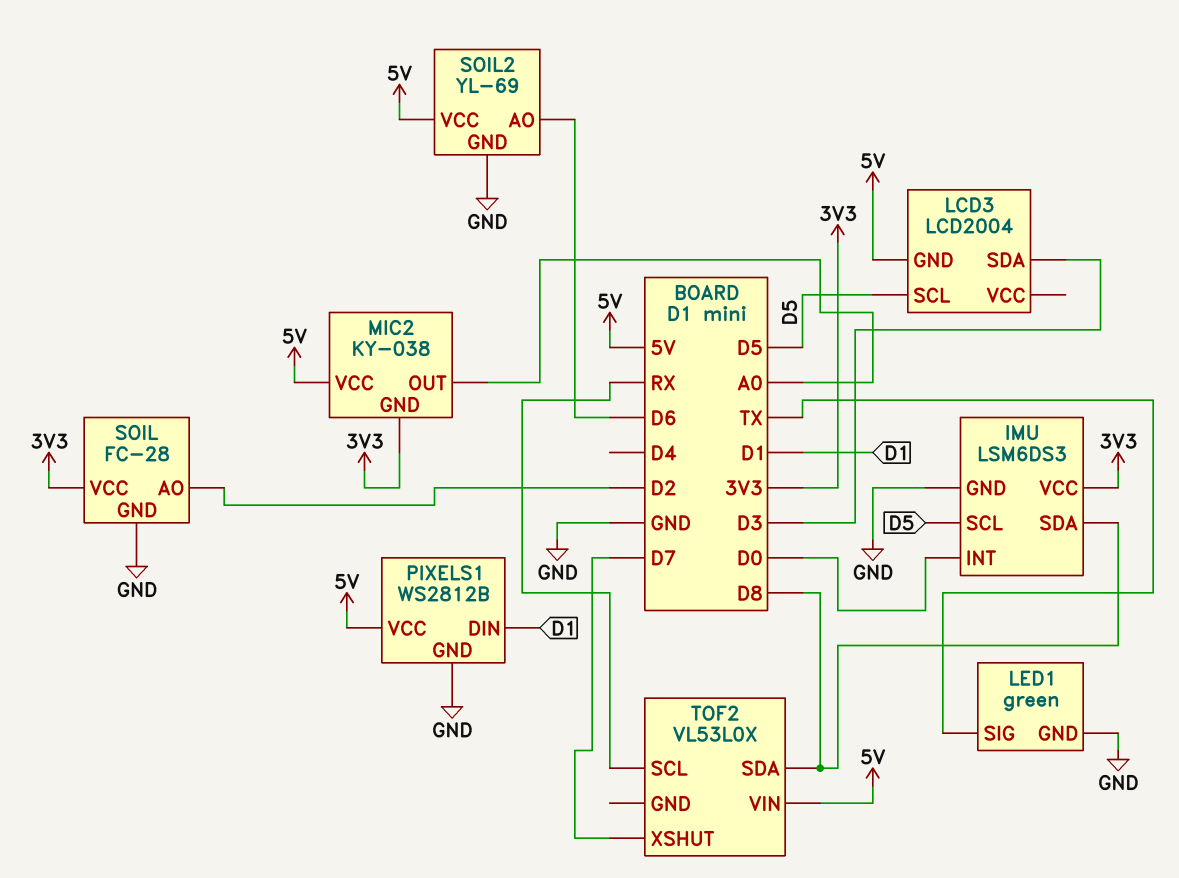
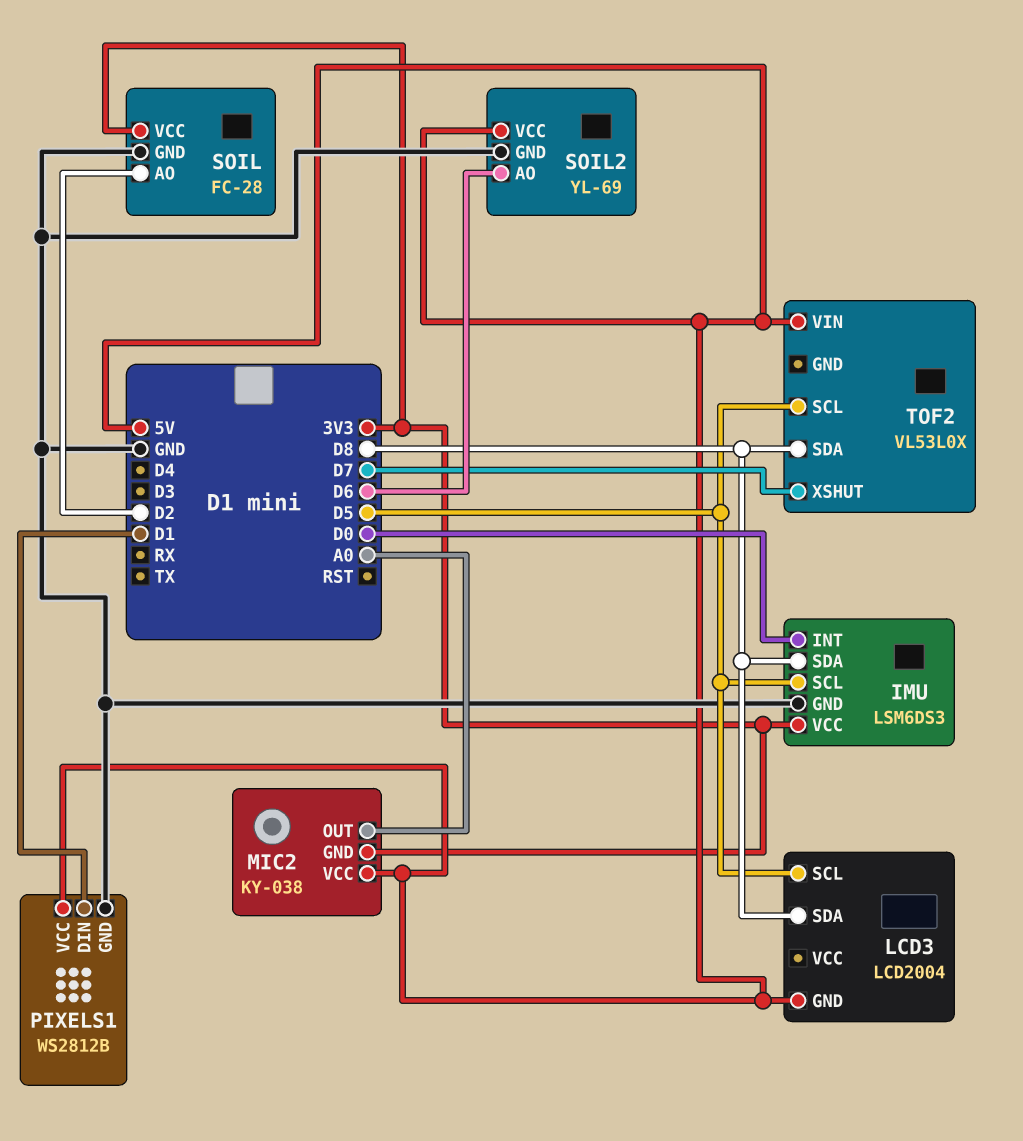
LCD3 pin SDA: D3 -> D8
LED1: green -> none
LED1 pin GND: GND -> none
LED1 pin SIG: TX -> none
TOF2 pin SCL: RX -> D5

